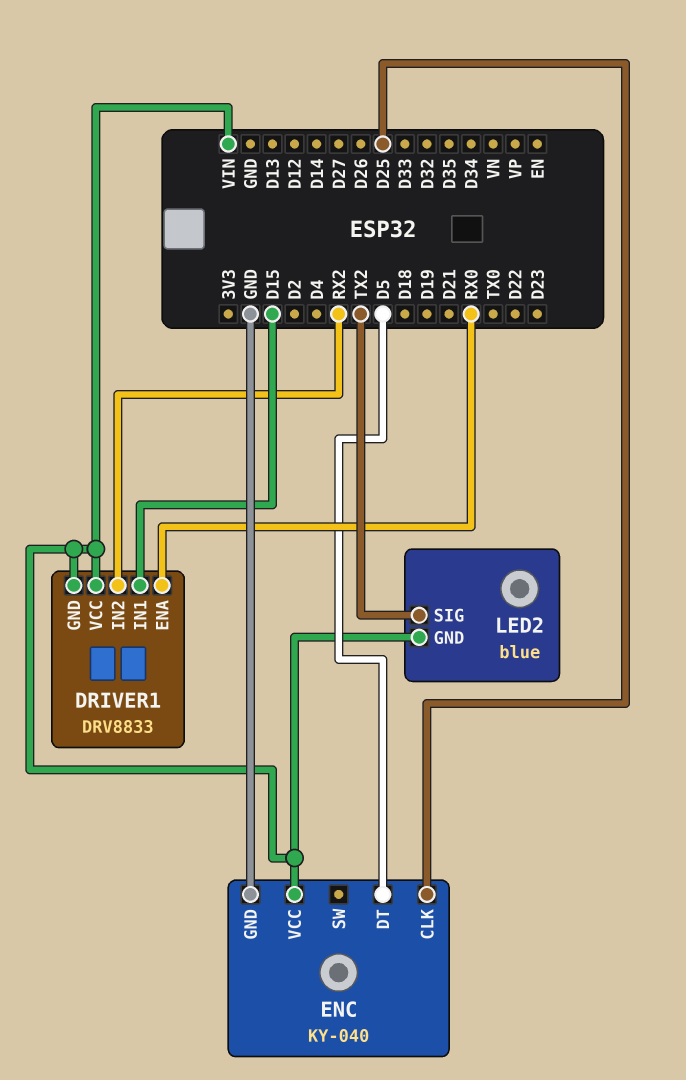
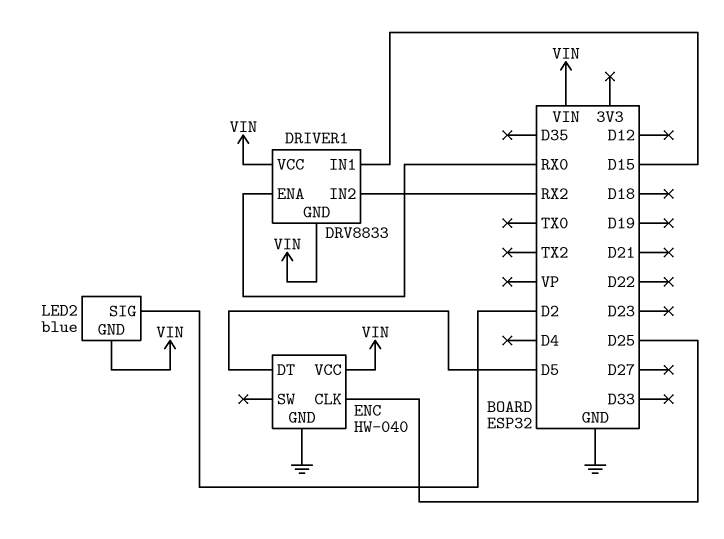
ENC: KY-040 -> HW-040
LED2 pin SIG: TX2 -> D2

